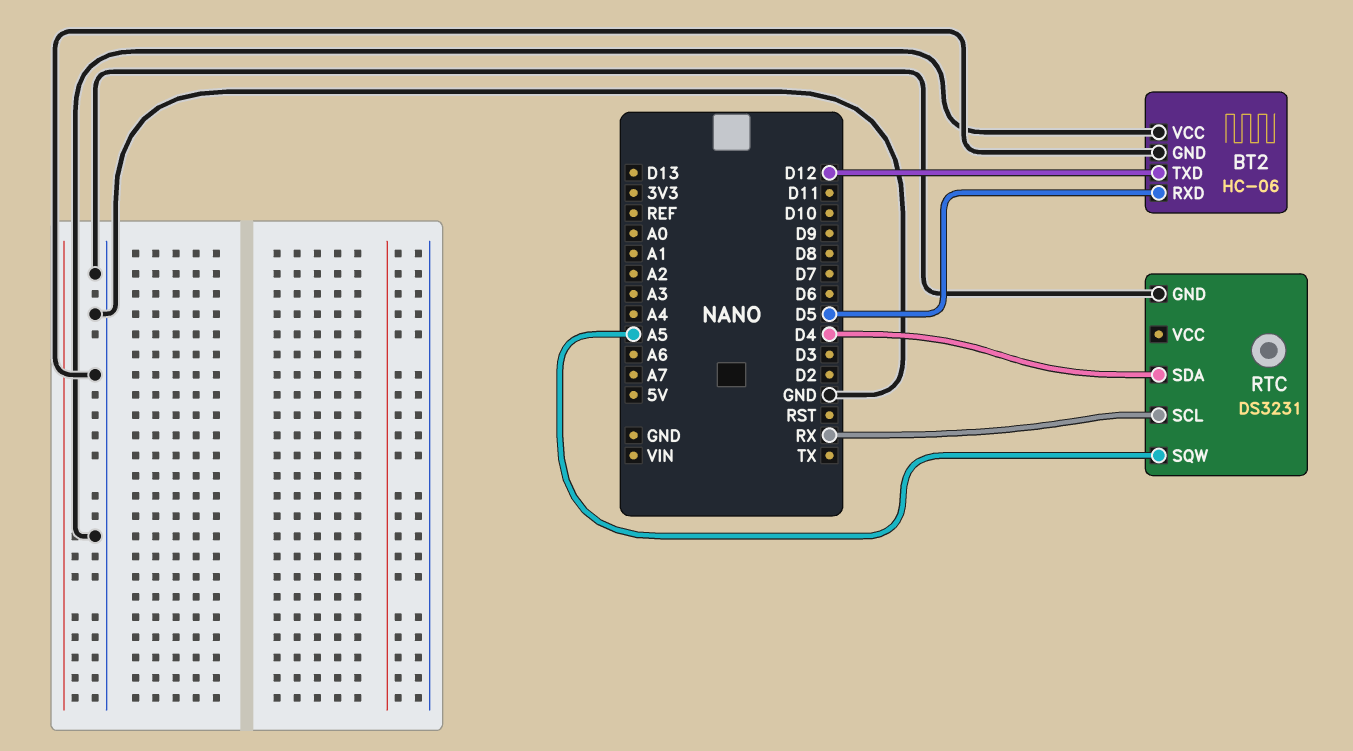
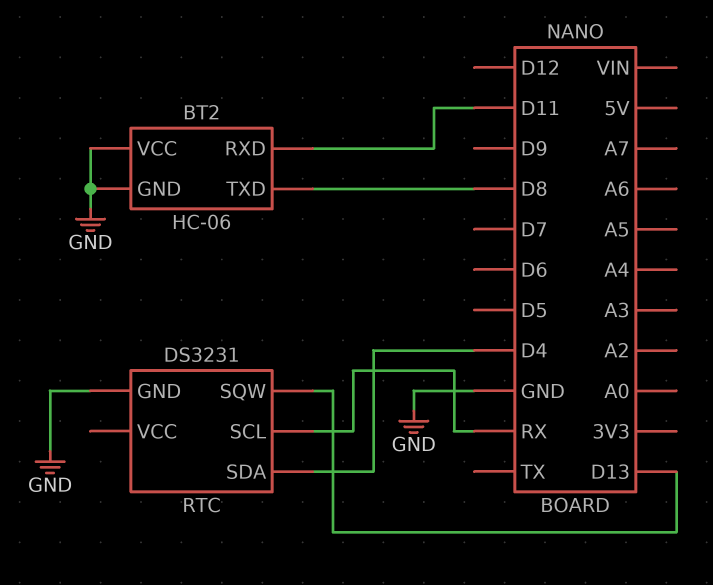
BT2 pin RXD: D5 -> D11
BT2 pin TXD: D12 -> D8
RTC pin SQW: A5 -> D13

